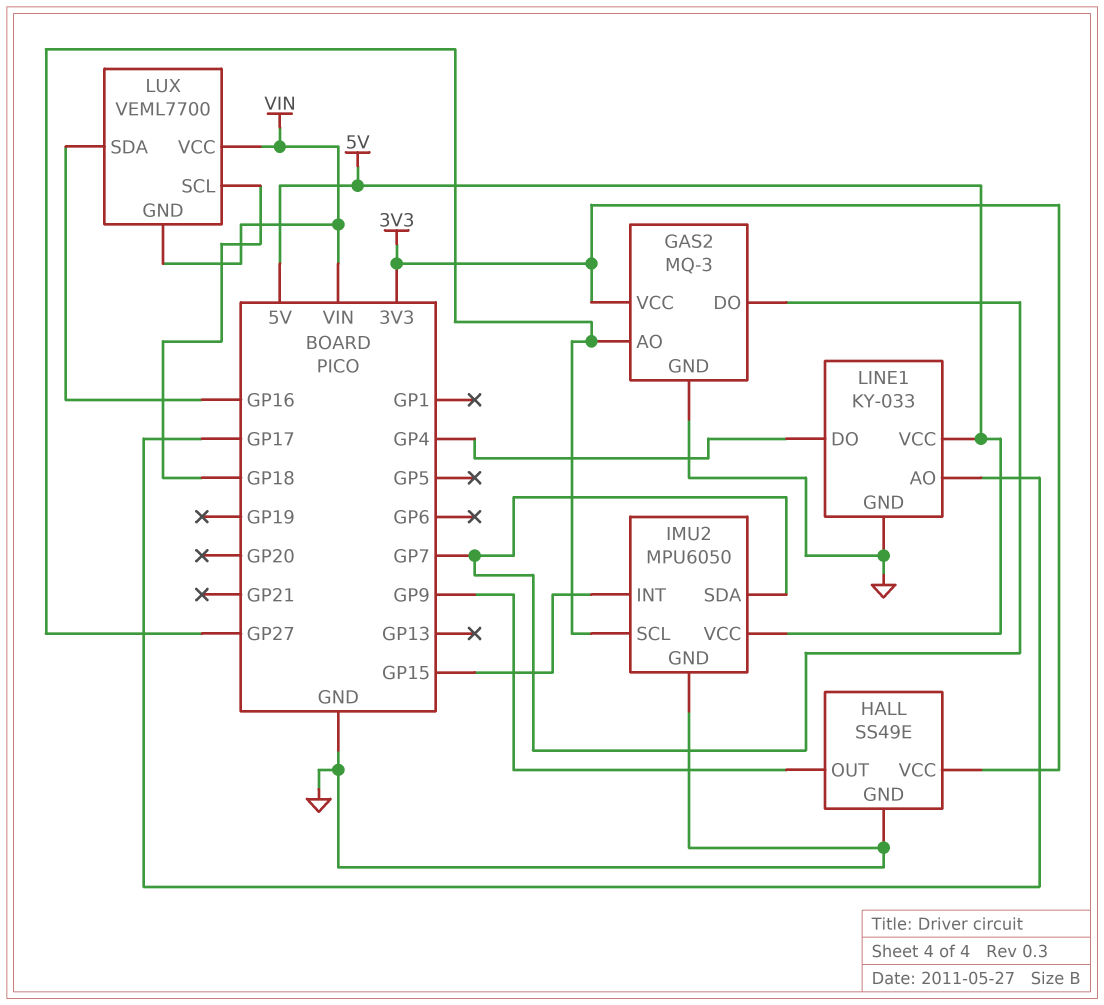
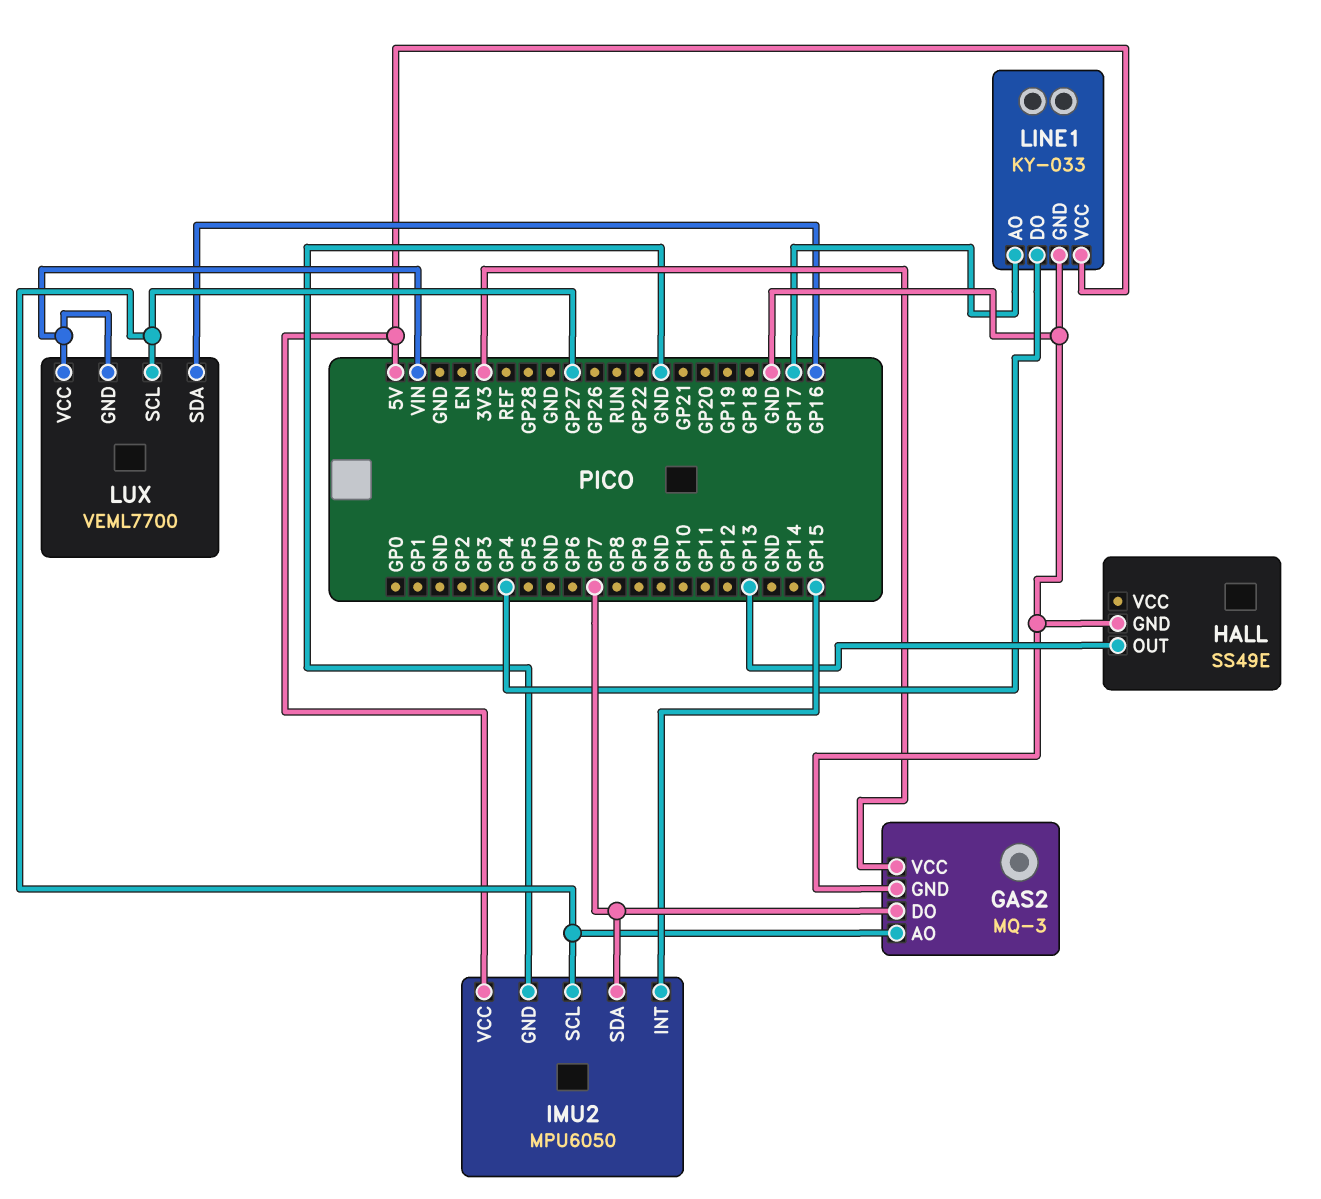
HALL pin OUT: GP9 -> GP13
HALL pin VCC: 3V3 -> none
LUX pin SCL: GP18 -> GP27

